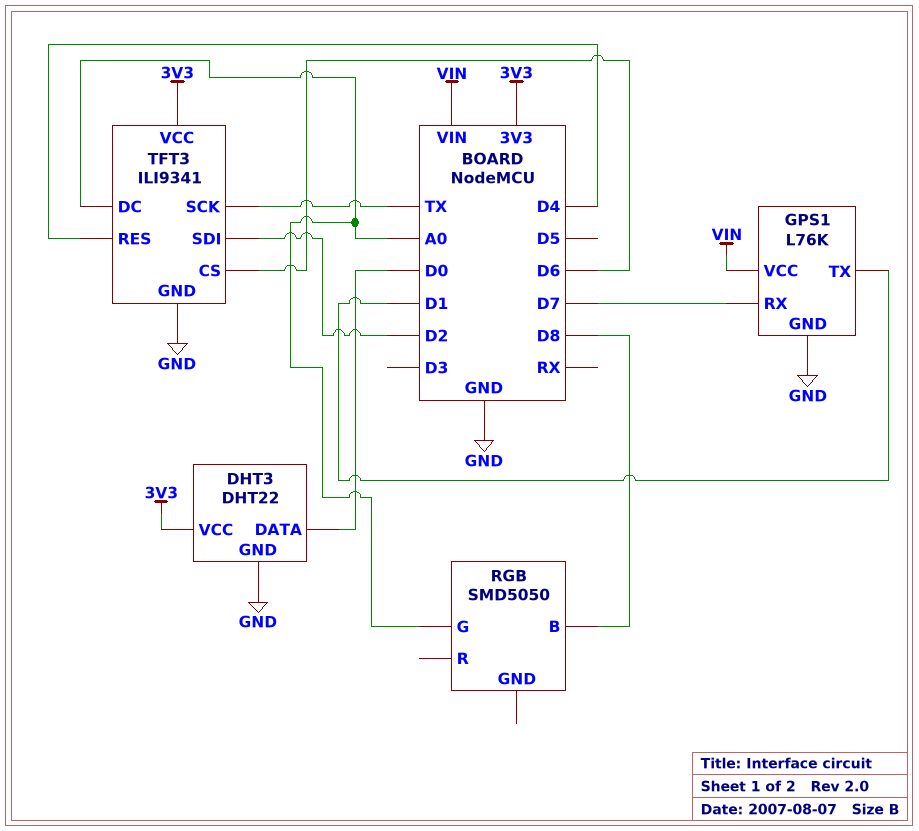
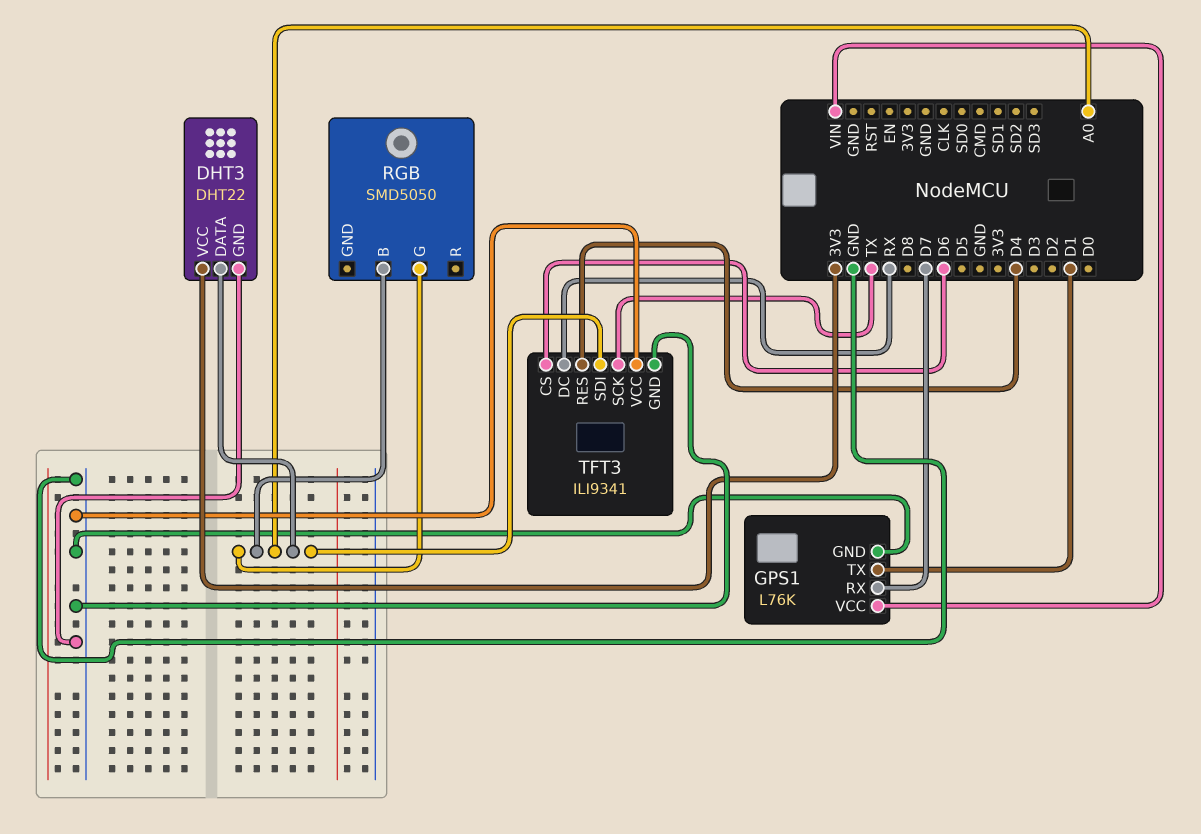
DHT3 pin DATA: D0 -> A0
RGB pin B: D8 -> A0
TFT3 pin DC: A0 -> RX
TFT3 pin SDI: D2 -> A0
TFT3 pin VCC: 3V3 -> GND

